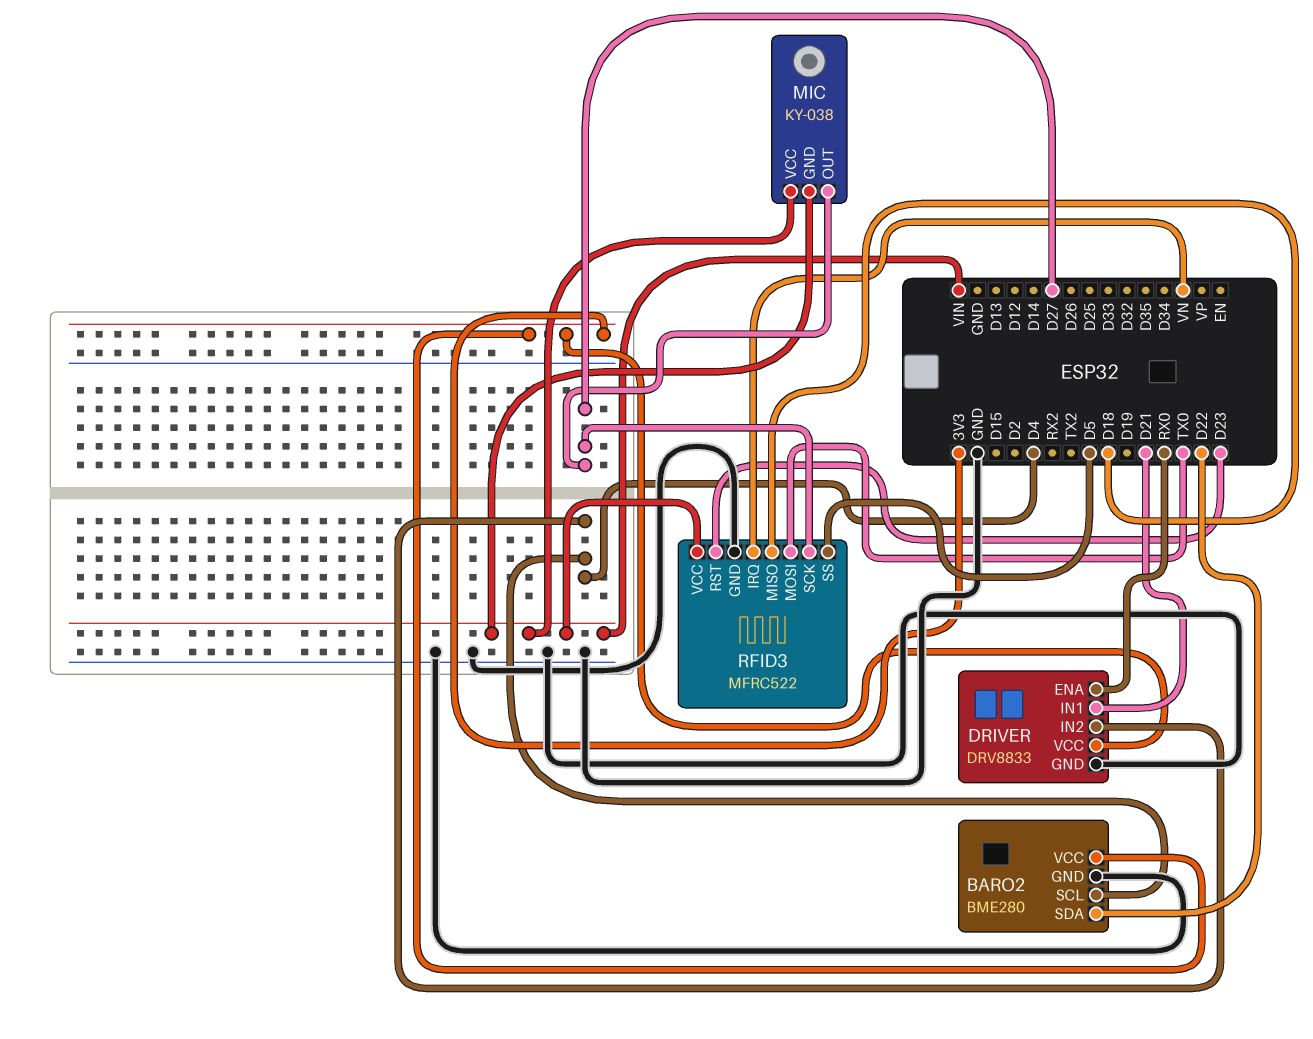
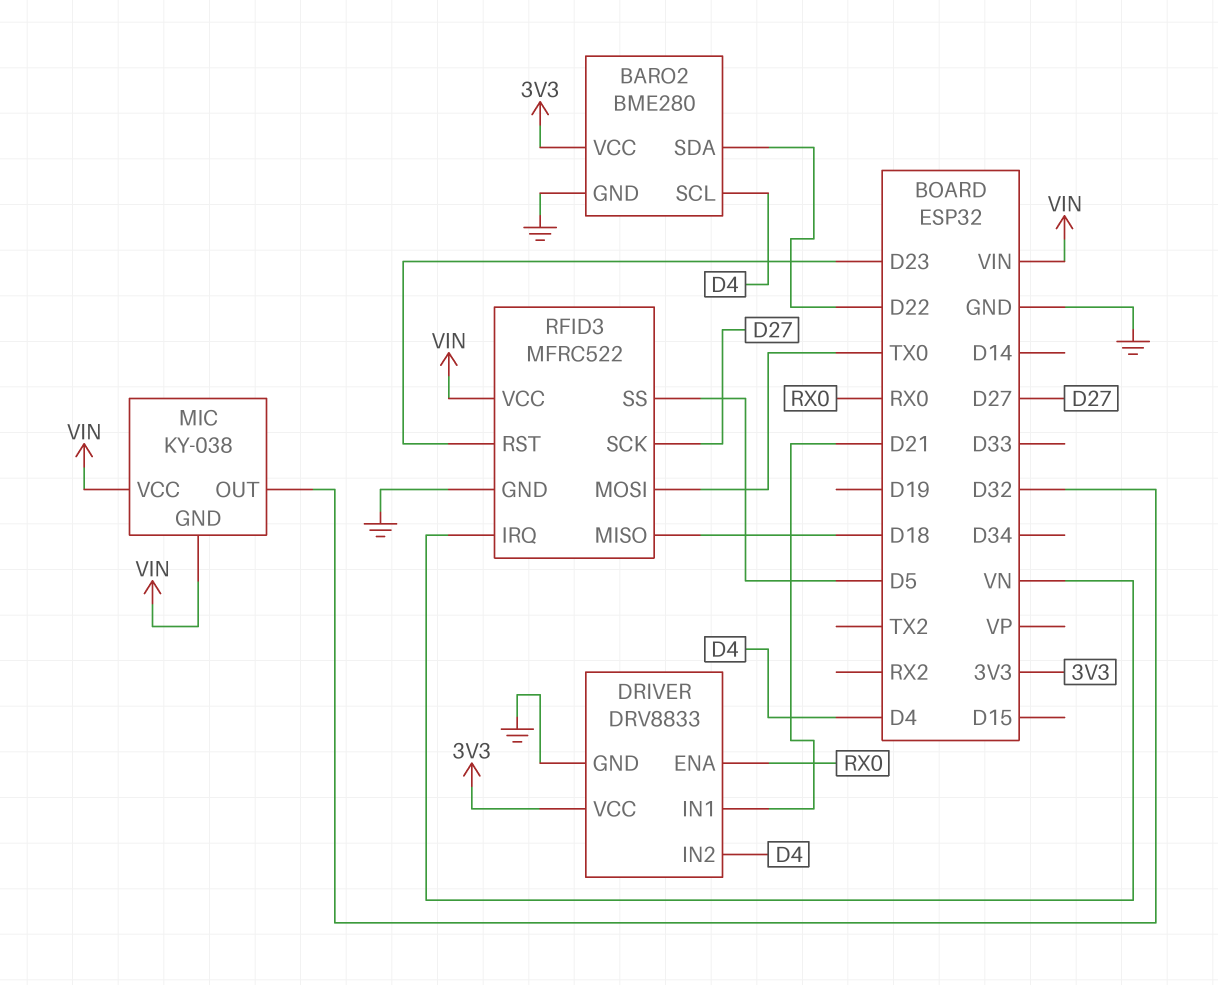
MIC pin OUT: D27 -> D32

